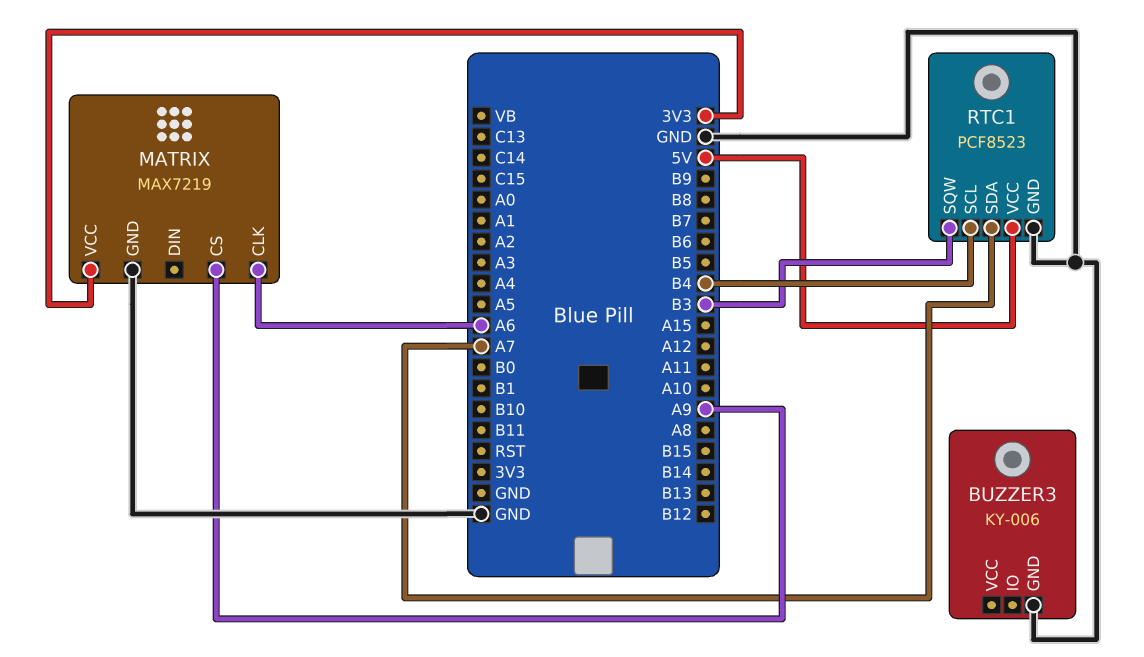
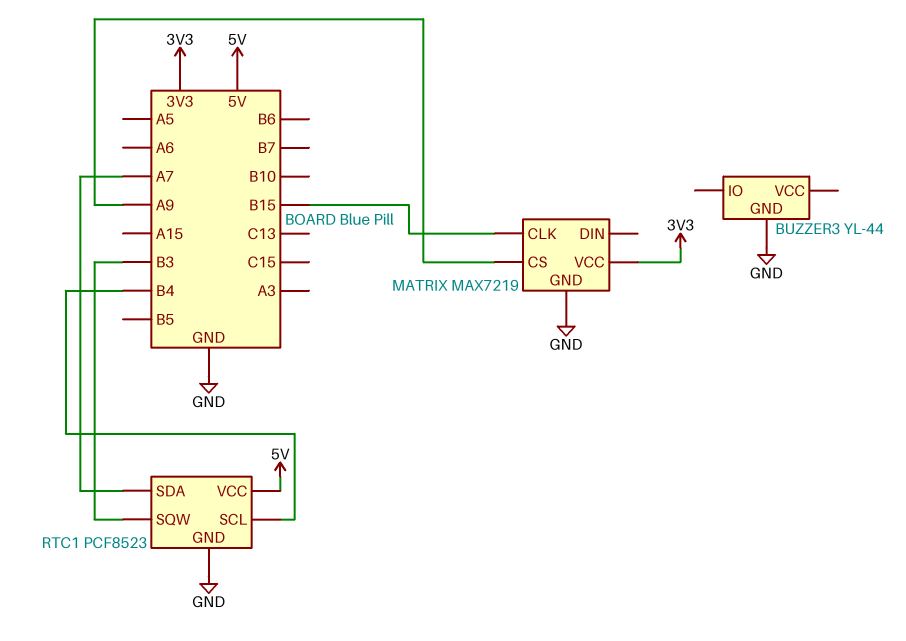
BUZZER3: KY-006 -> YL-44
MATRIX pin CLK: A6 -> B15

